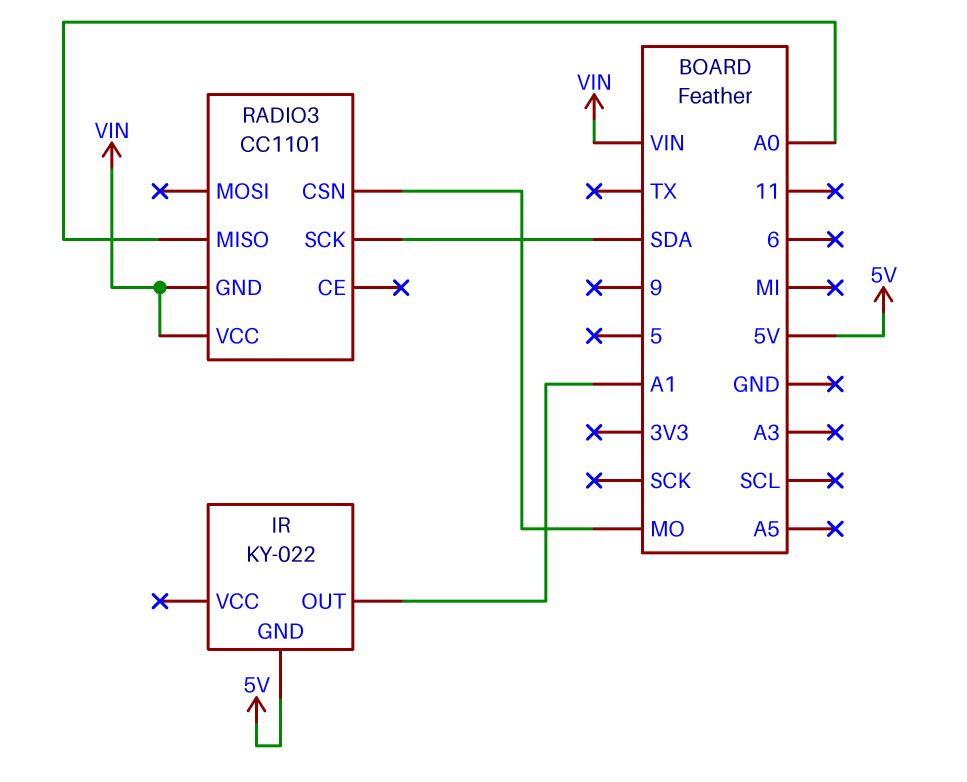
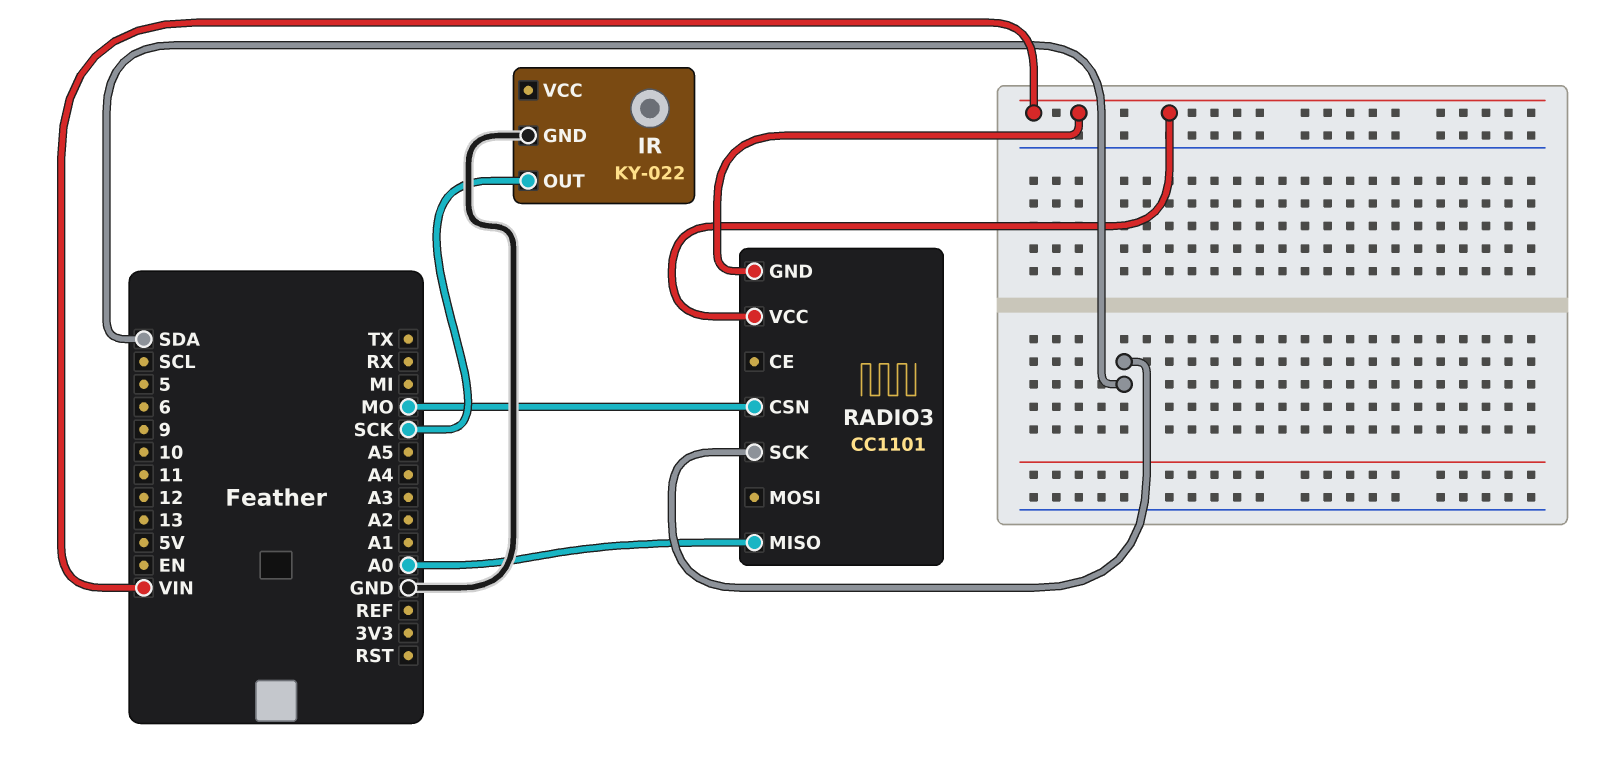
IR pin GND: 5V -> GND
IR pin OUT: A1 -> SCK

